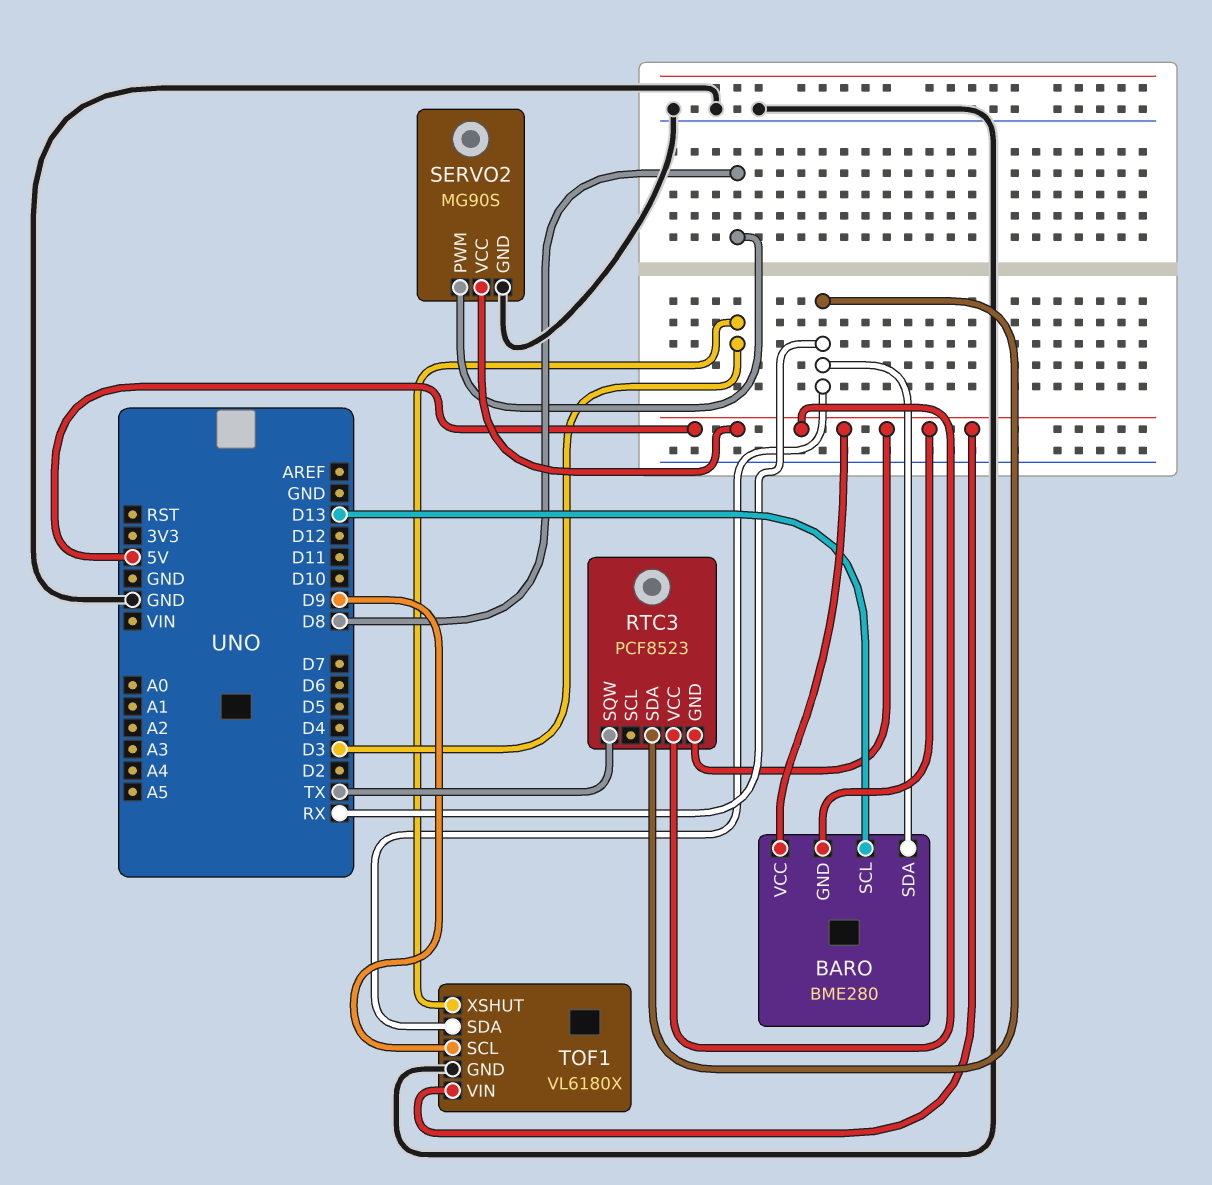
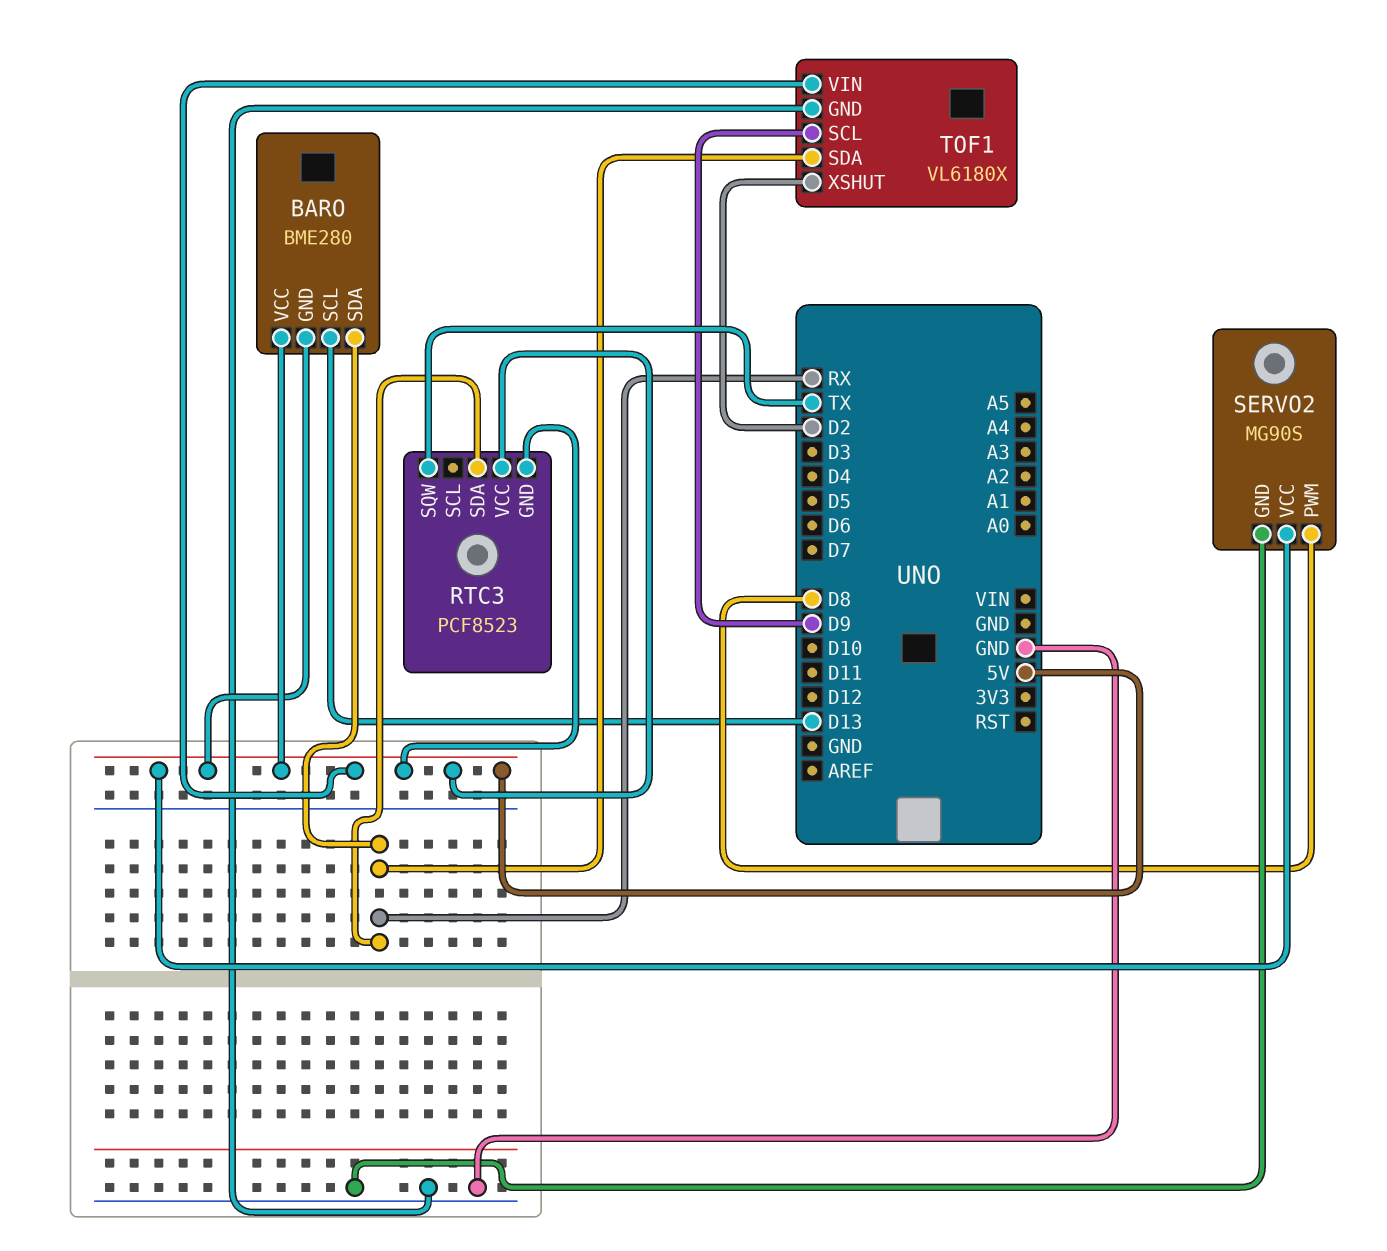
TOF1 pin XSHUT: D3 -> D2

